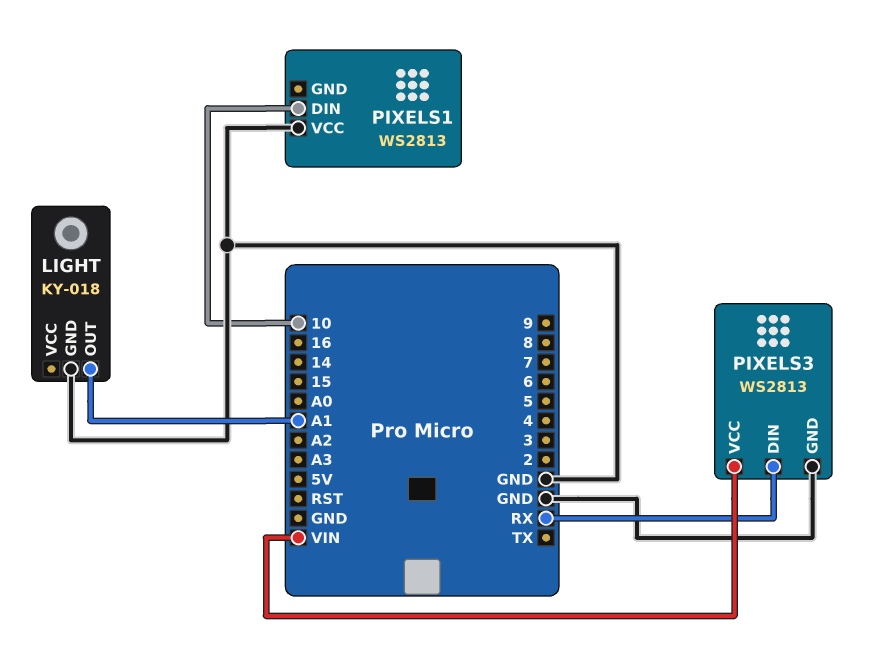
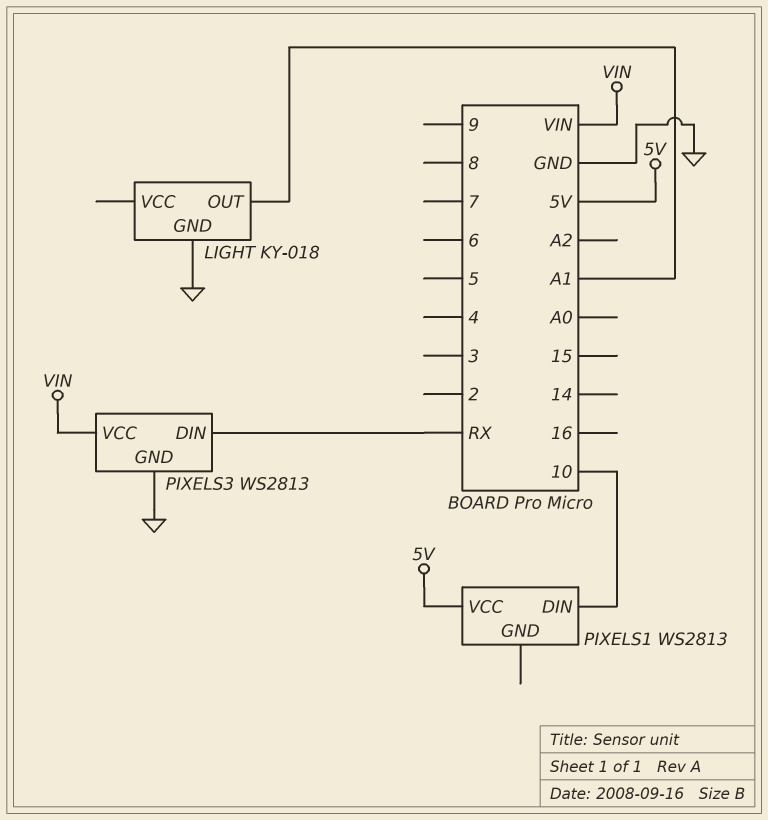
PIXELS1 pin VCC: GND -> 5V

